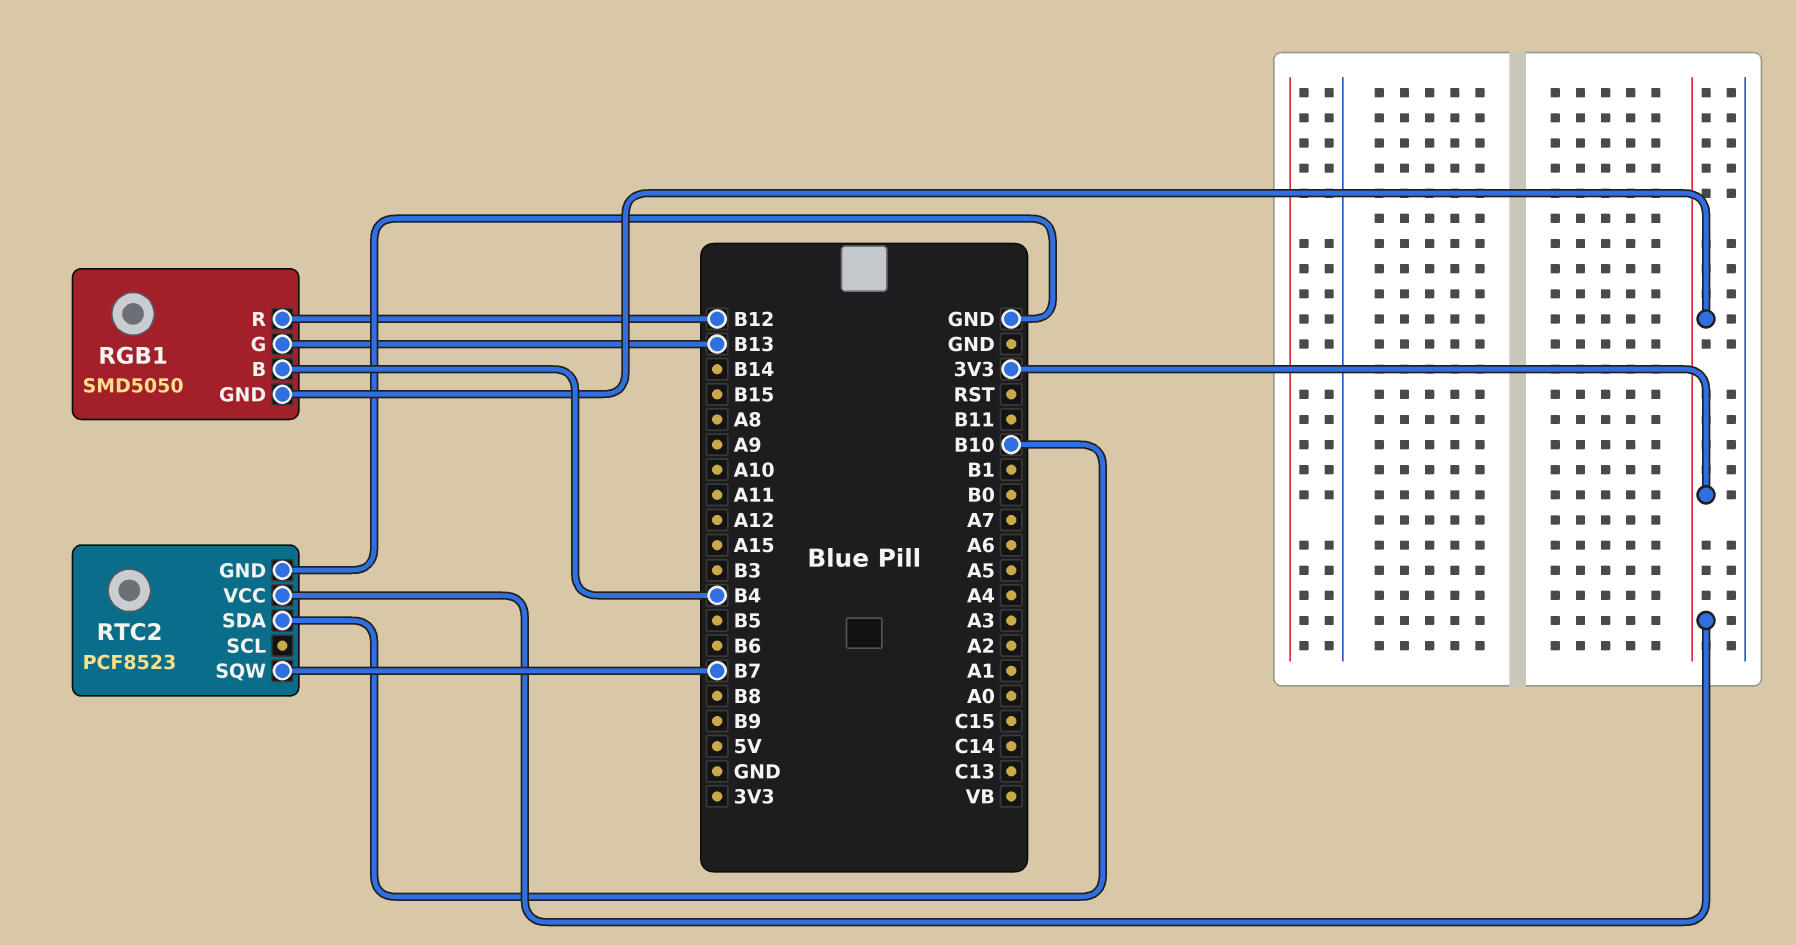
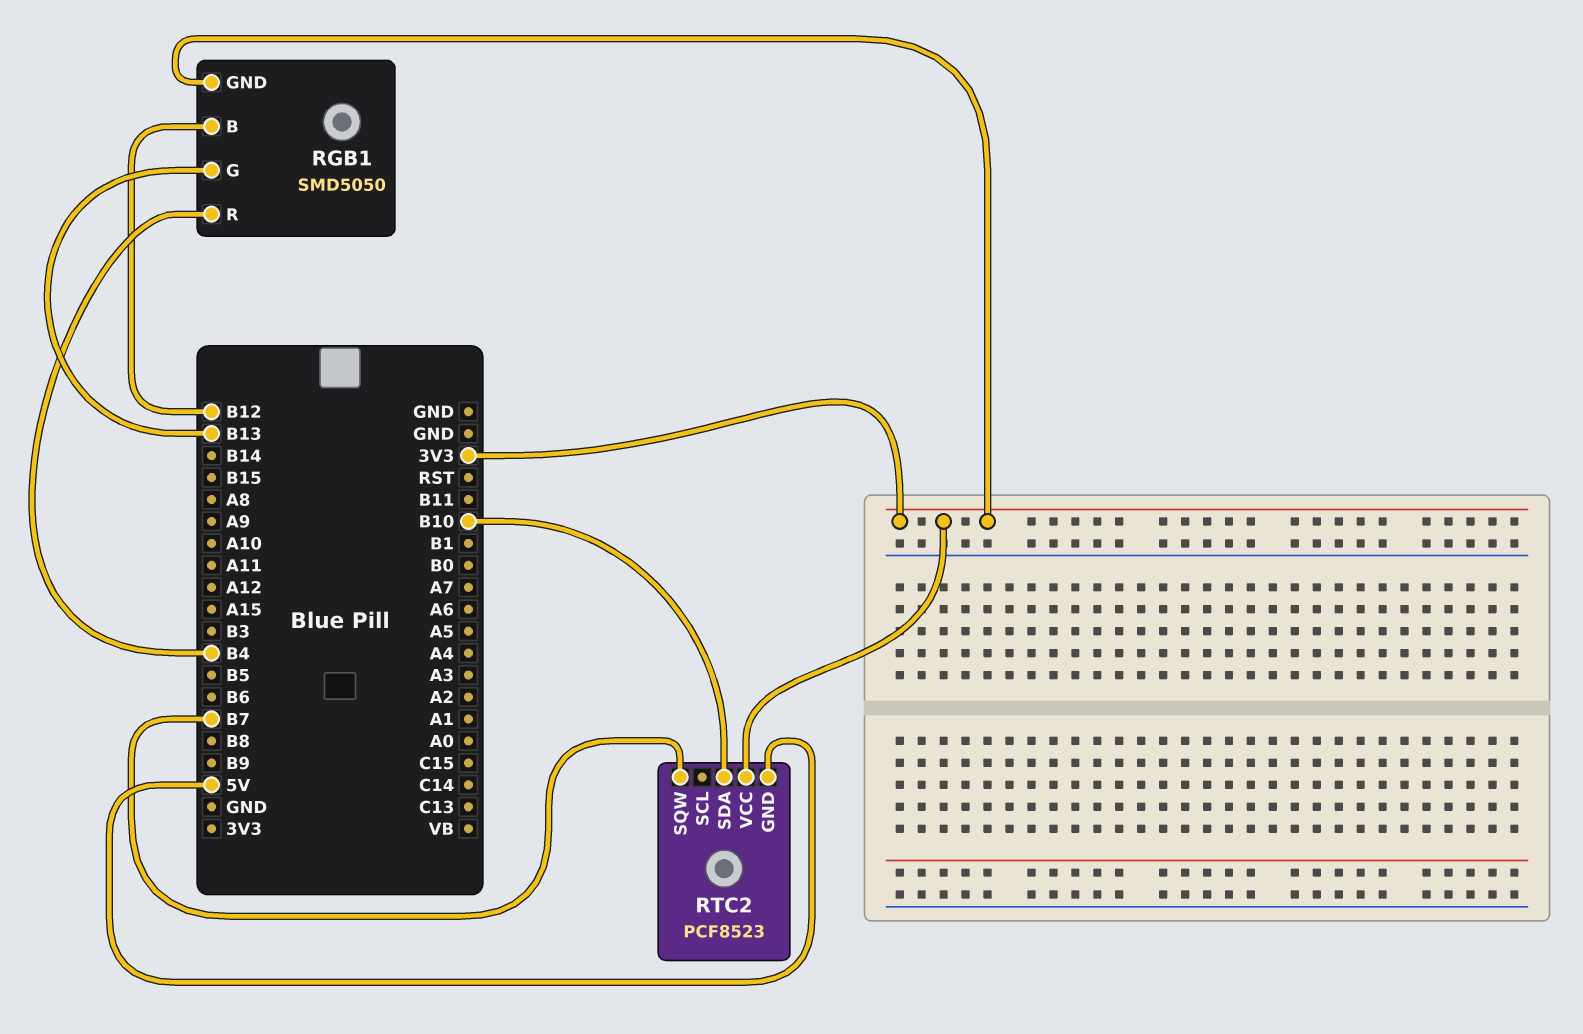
RGB1 pin B: B4 -> B12
RGB1 pin R: B12 -> B4
RTC2 pin GND: GND -> 5V

